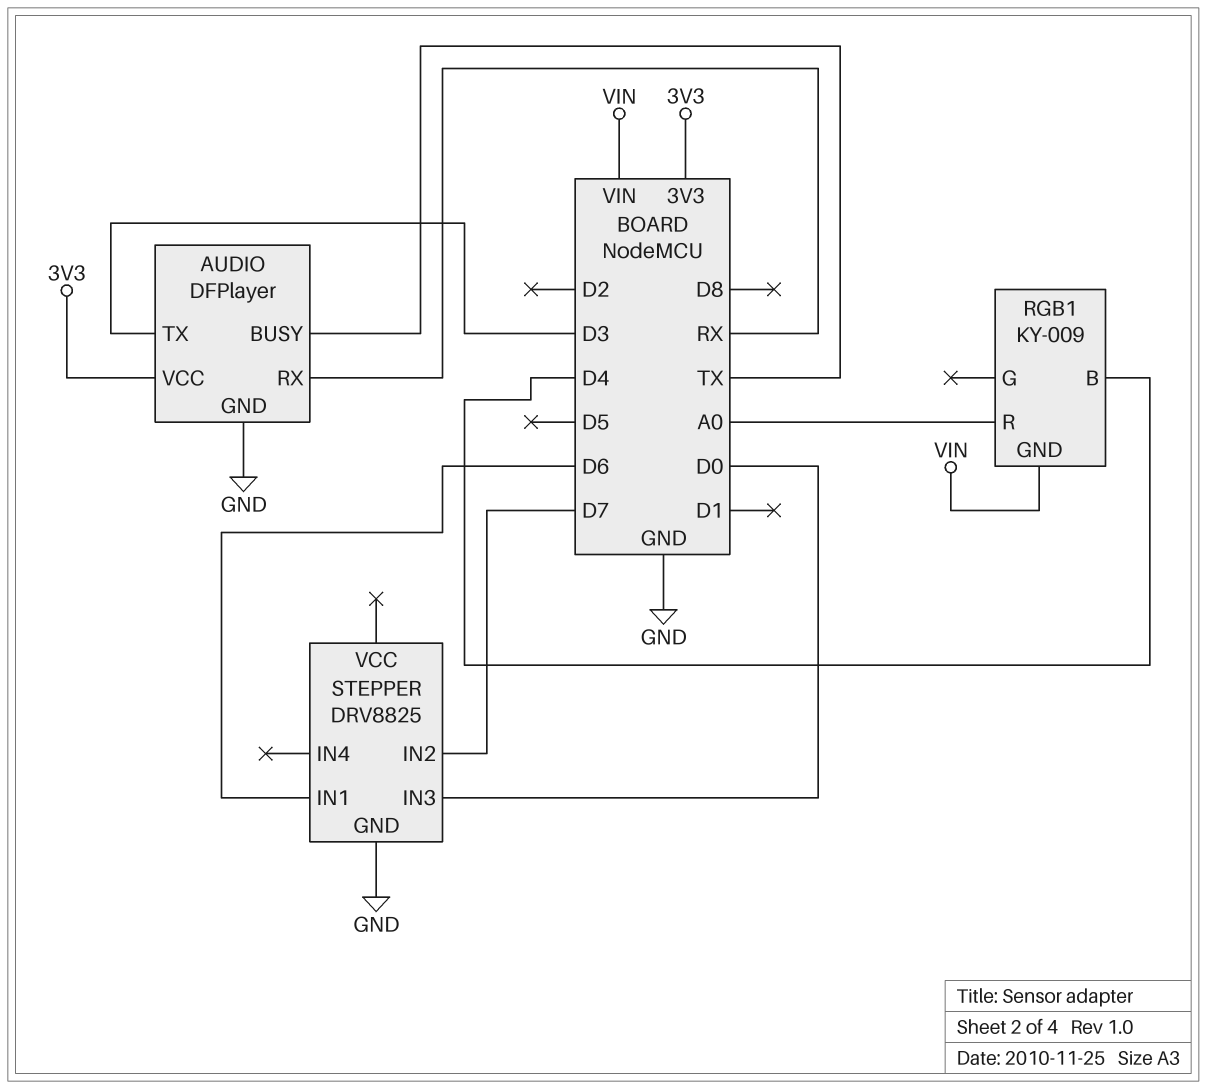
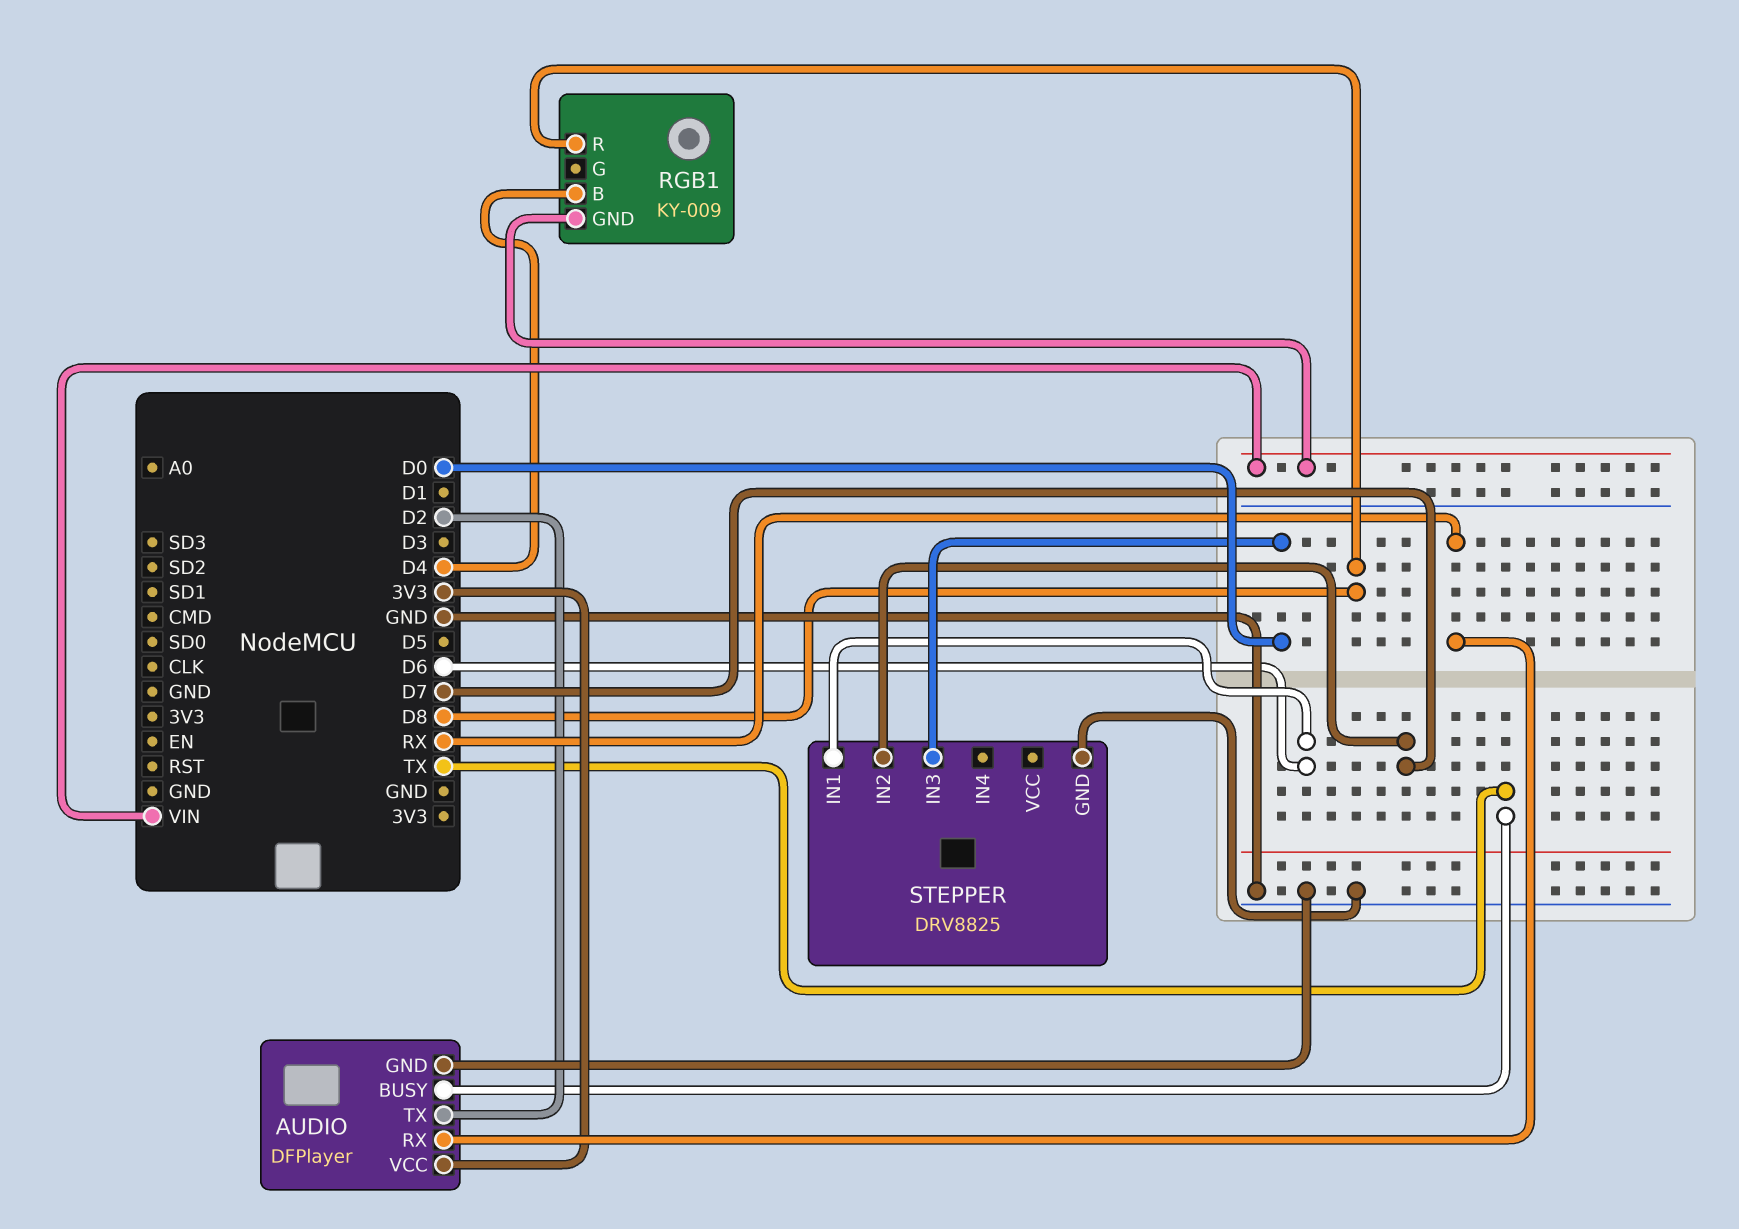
AUDIO pin TX: D3 -> D2
RGB1 pin R: A0 -> D8

